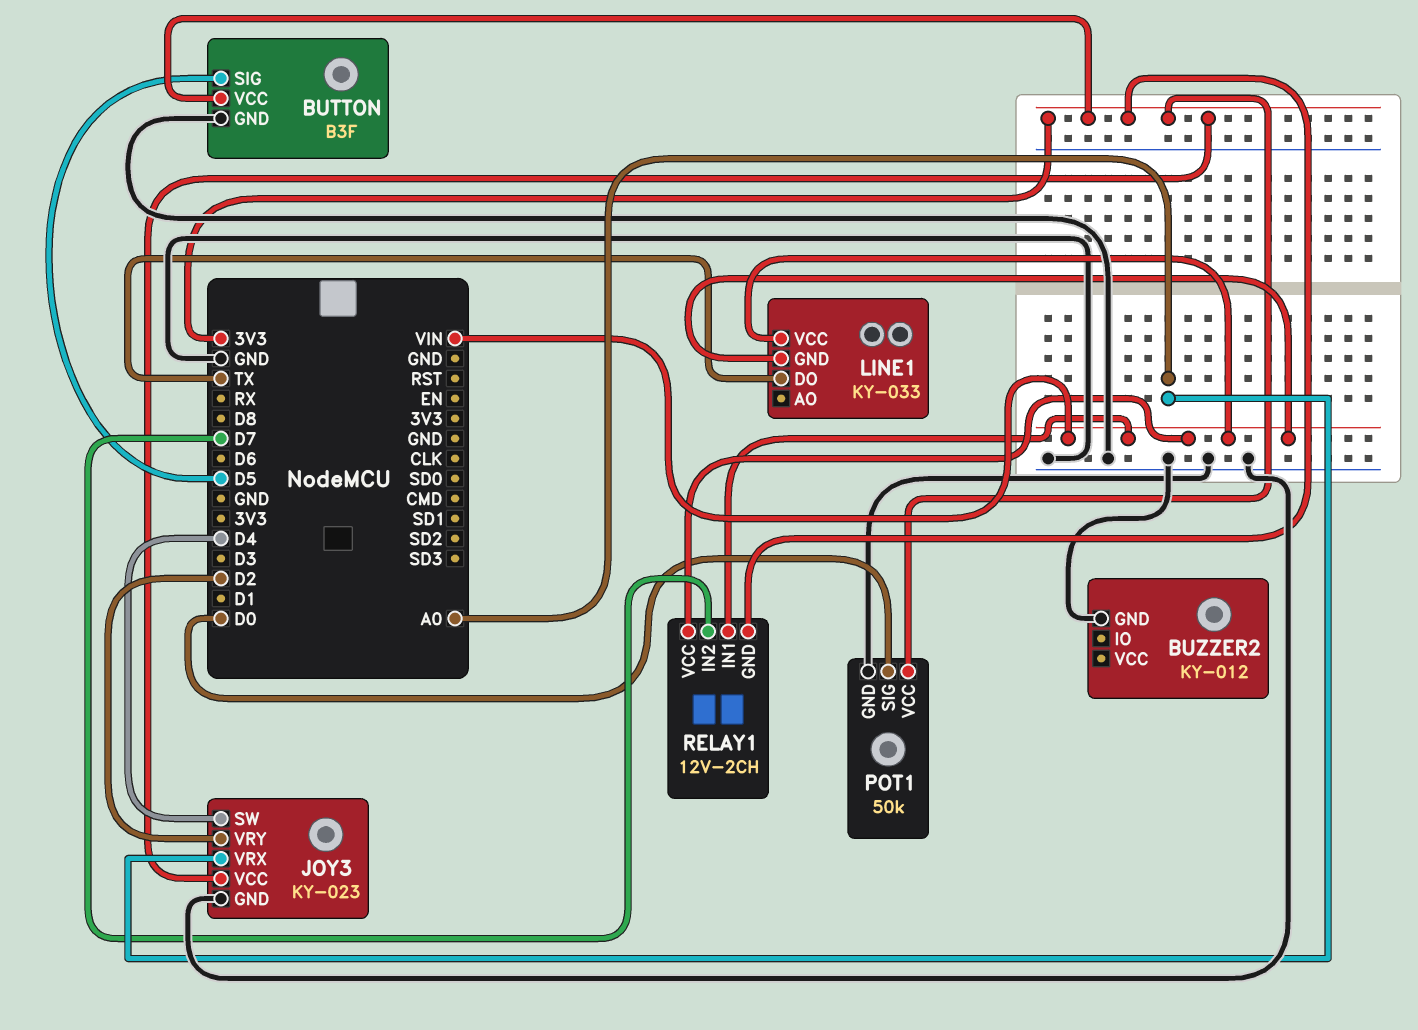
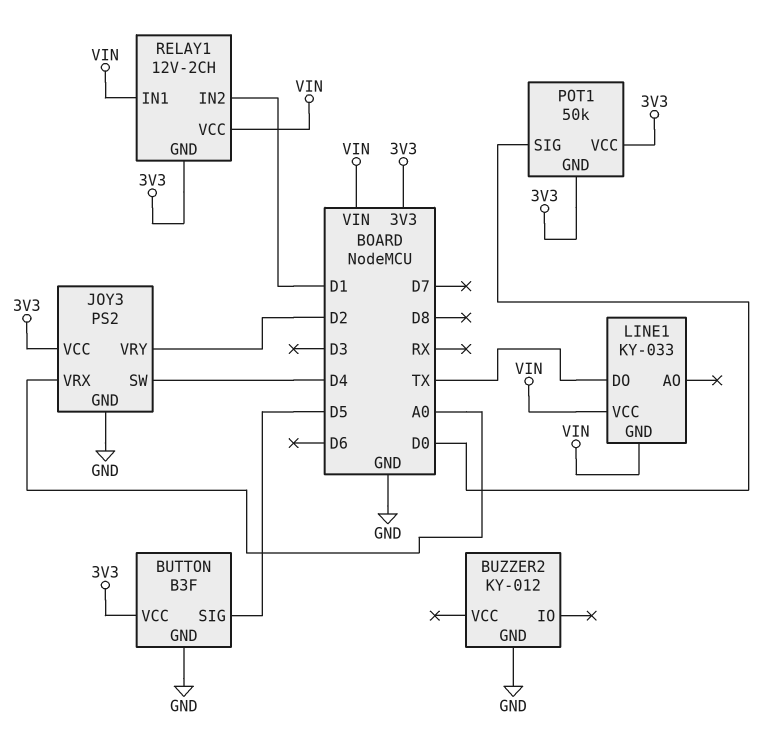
JOY3: KY-023 -> PS2
POT1 pin GND: GND -> 3V3
RELAY1 pin IN2: D7 -> D1

